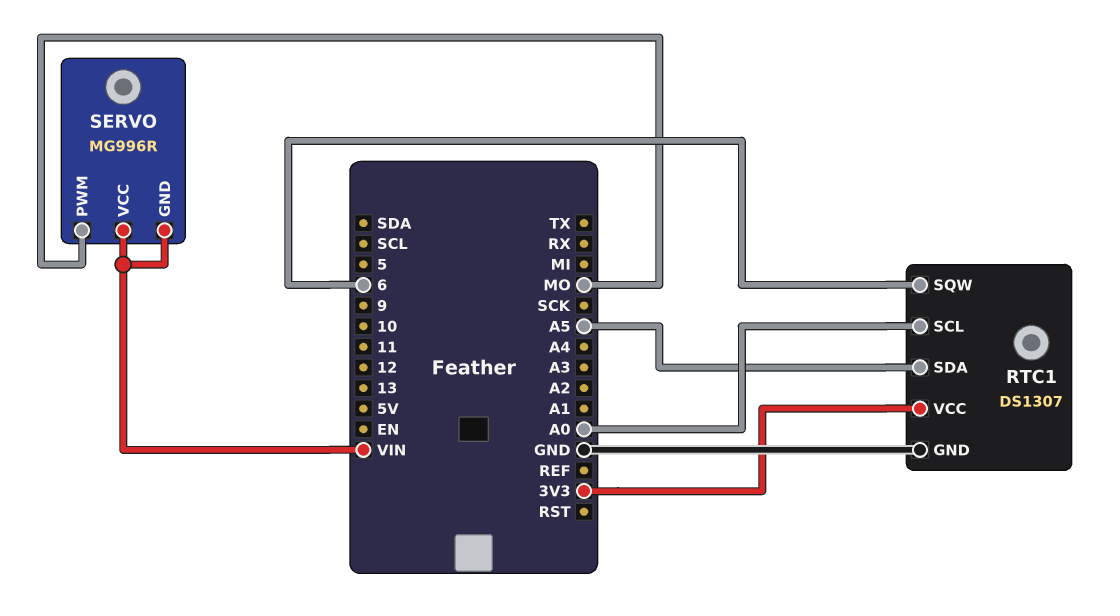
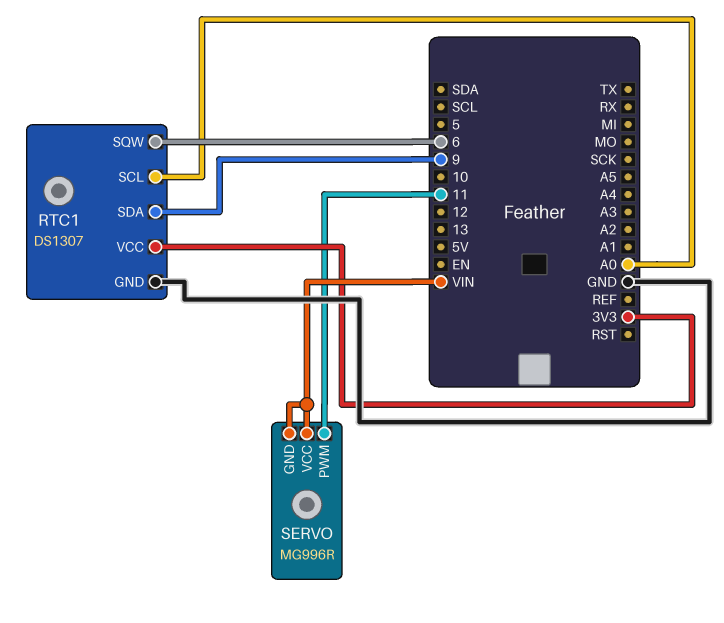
RTC1 pin SDA: A5 -> 9
SERVO pin PWM: MO -> 11

